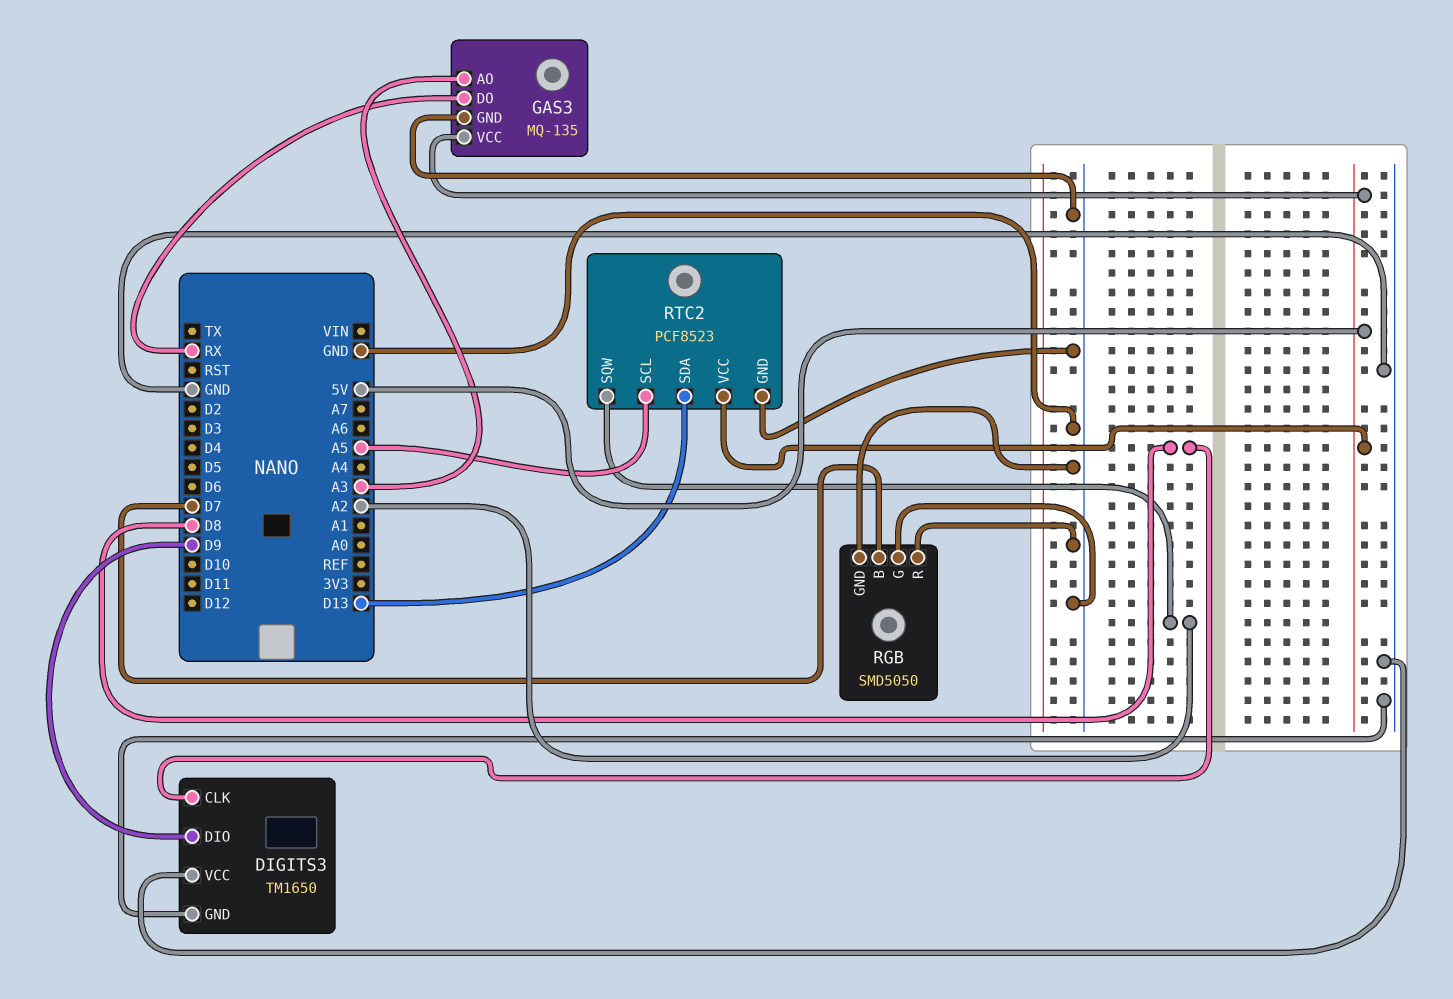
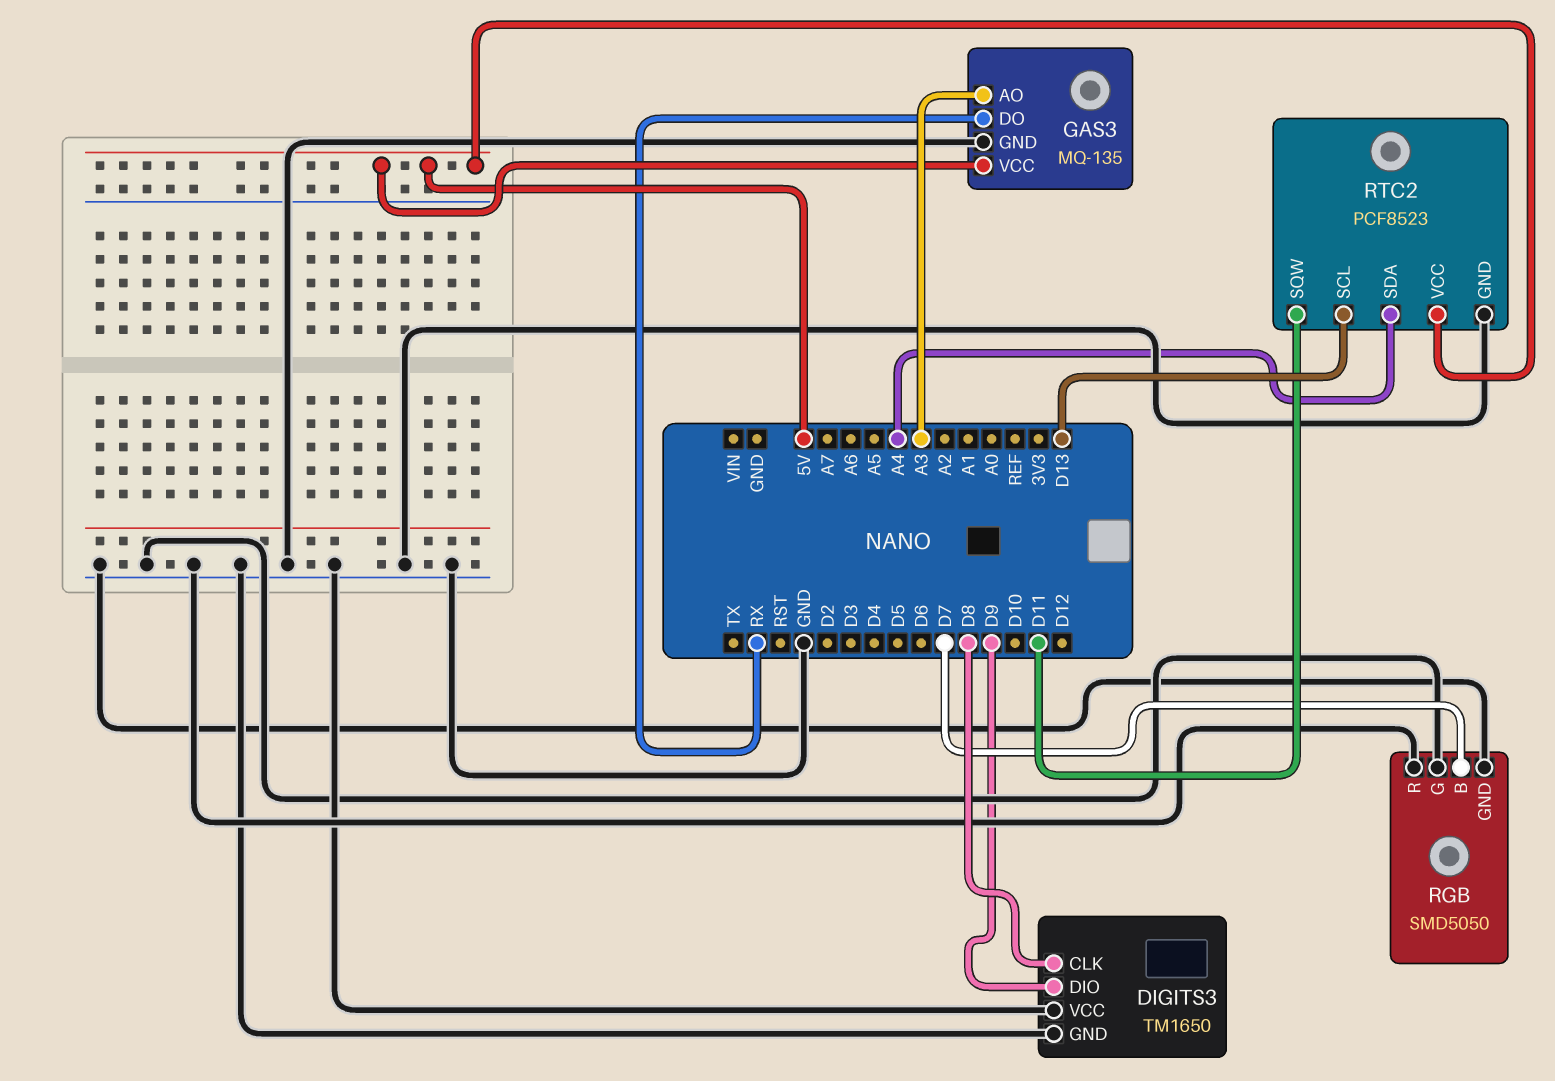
RTC2 pin SCL: A5 -> D13
RTC2 pin SDA: D13 -> A4
RTC2 pin SQW: A2 -> D11

